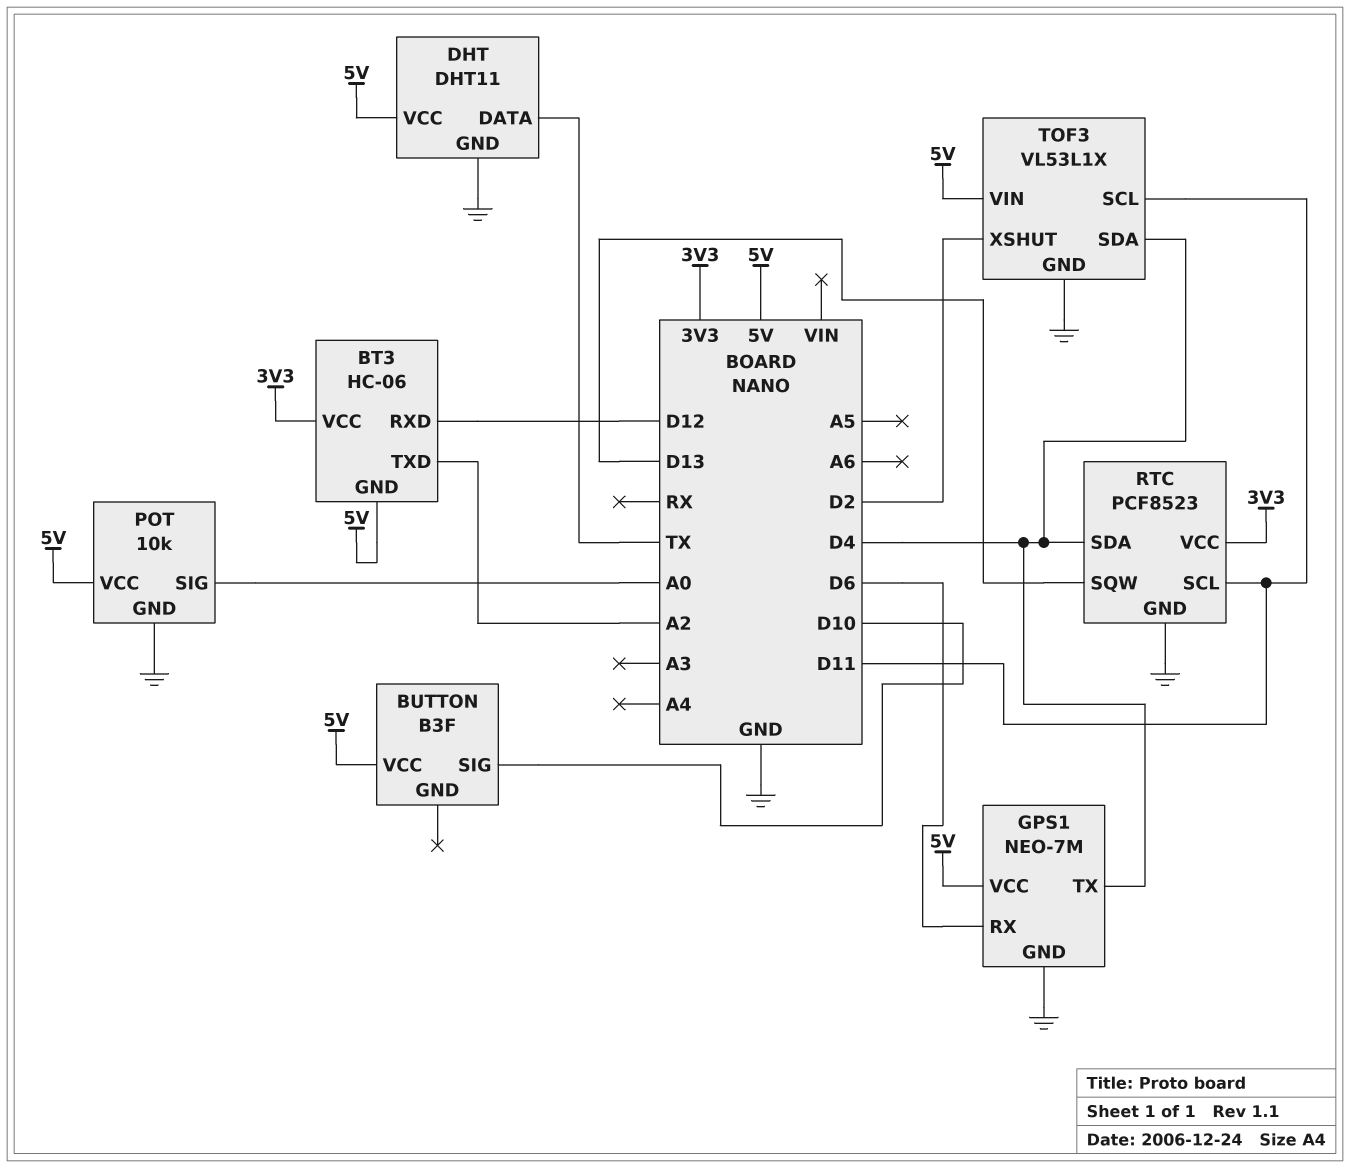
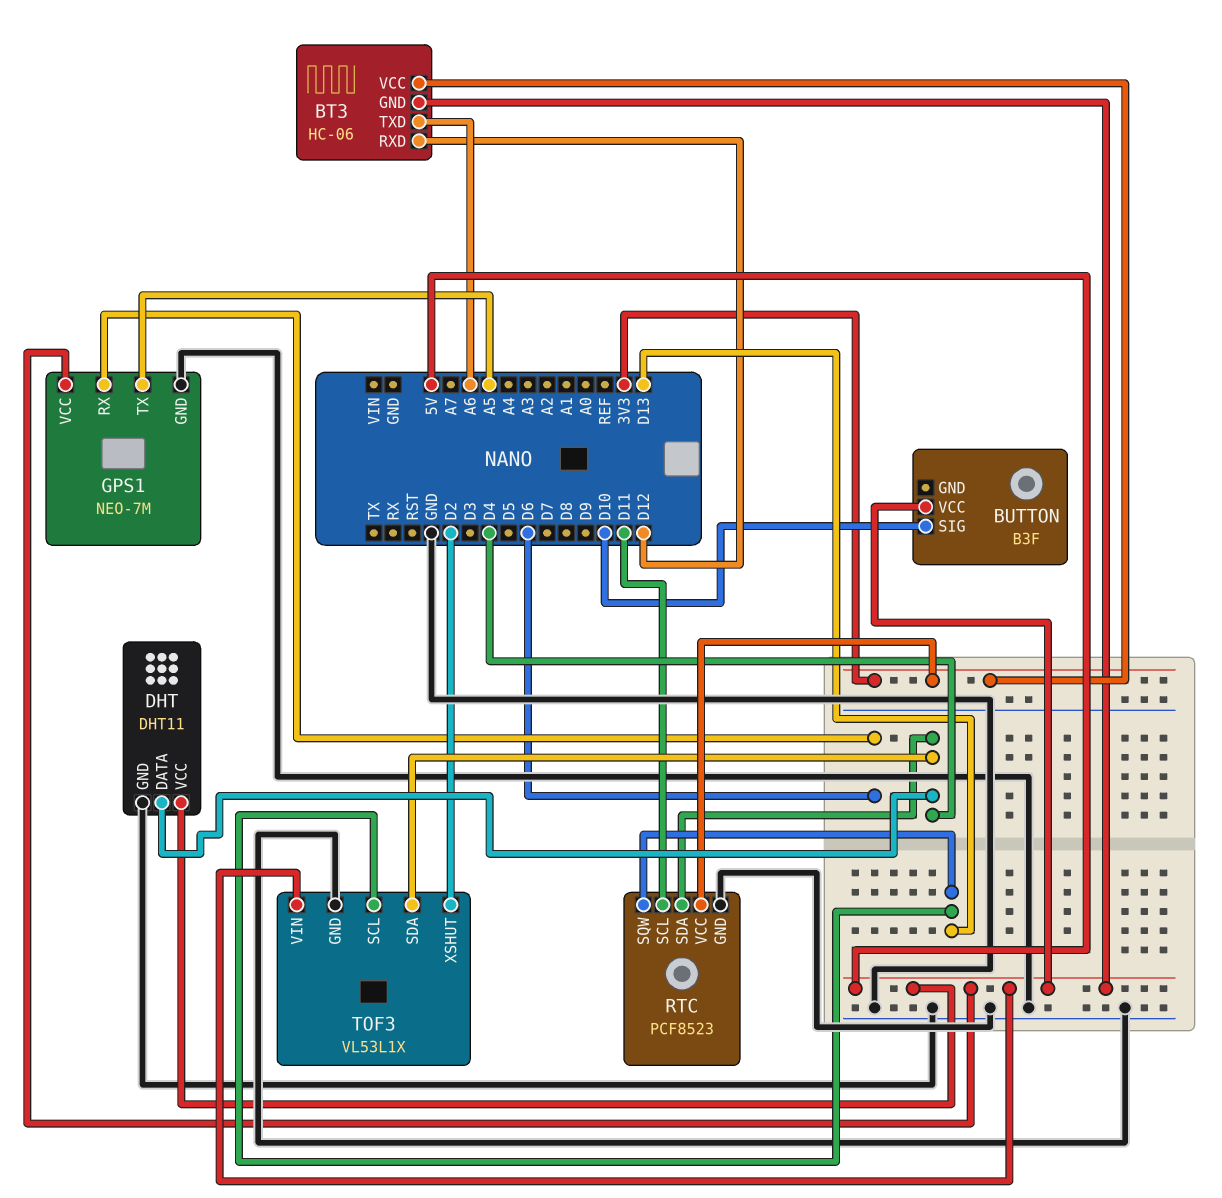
BT3 pin TXD: A2 -> A6
DHT pin DATA: TX -> D4
GPS1 pin TX: D4 -> A5
POT: 10k -> none
POT pin GND: GND -> none
POT pin SIG: A0 -> none
POT pin VCC: 5V -> none
TOF3 pin SCL: D11 -> D13

